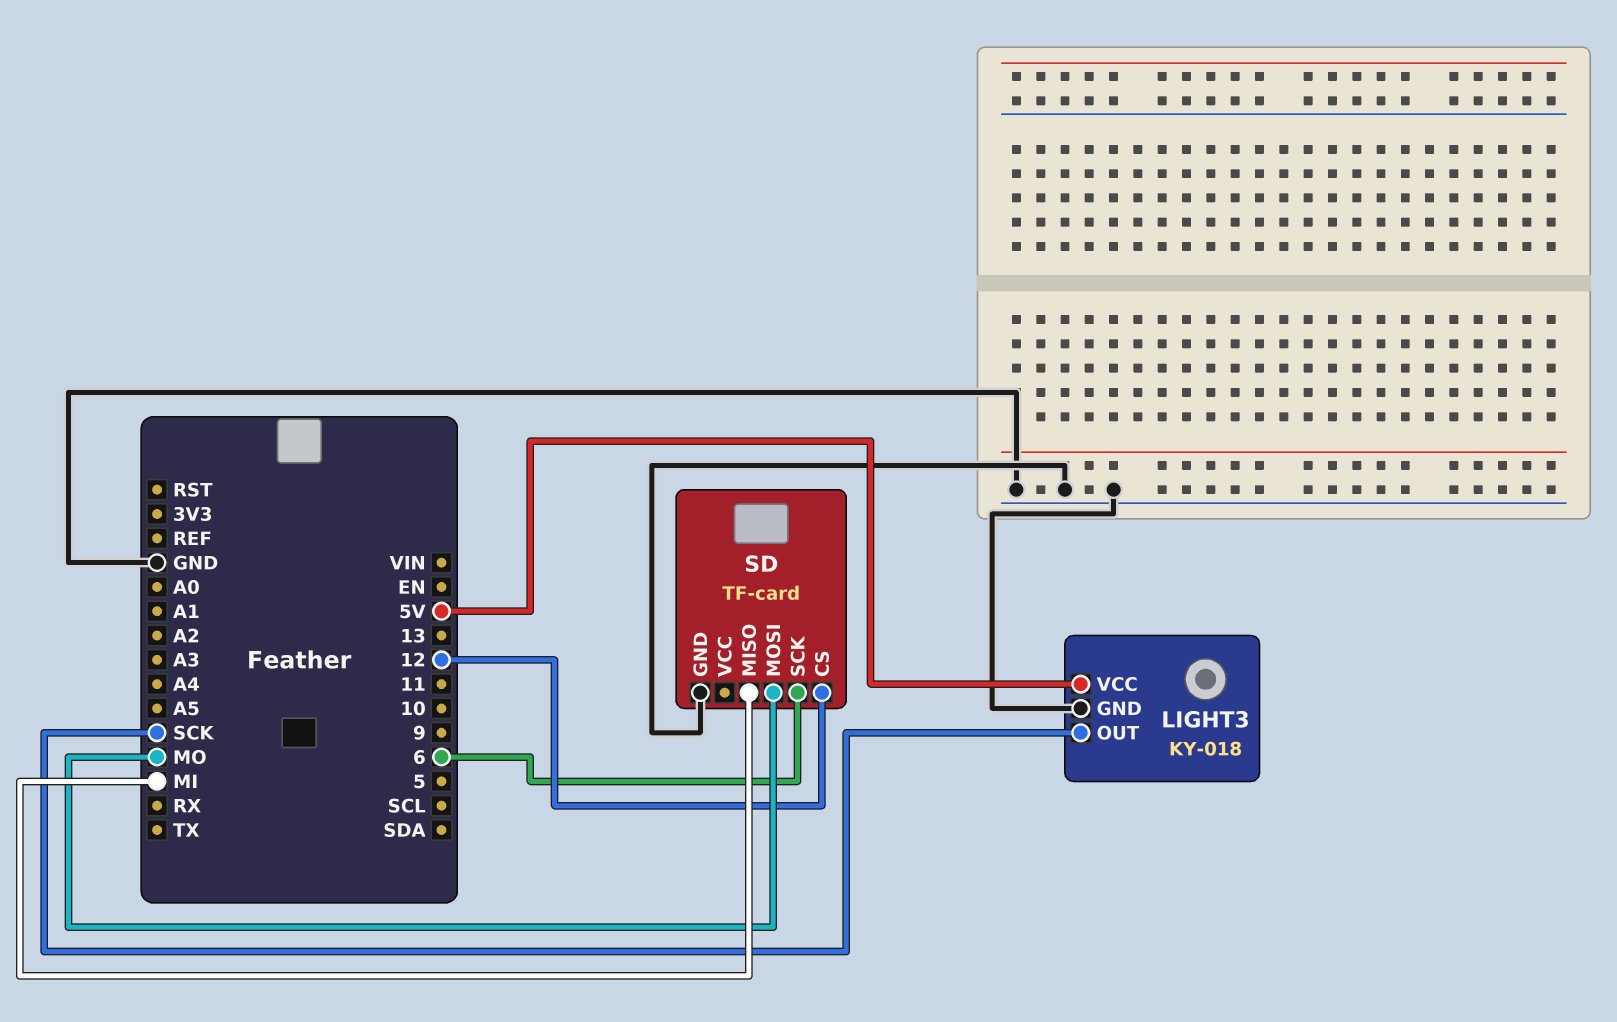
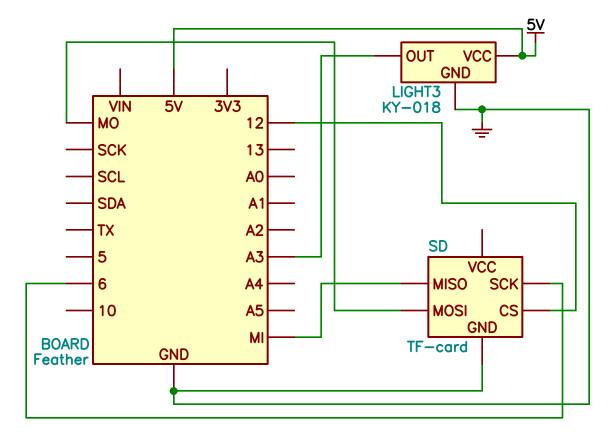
LIGHT3 pin OUT: SCK -> A3

